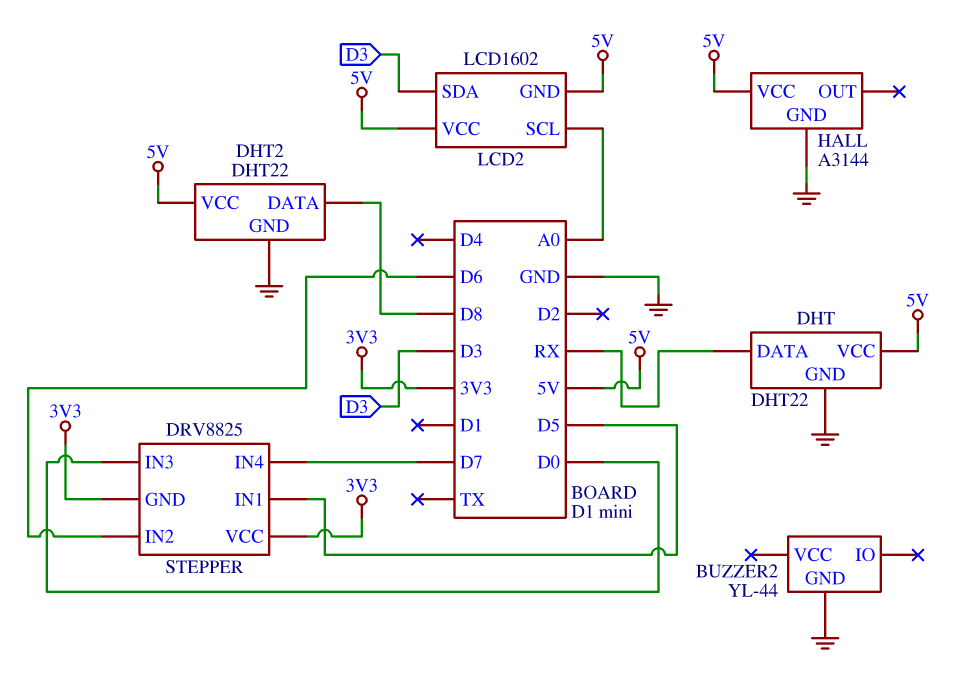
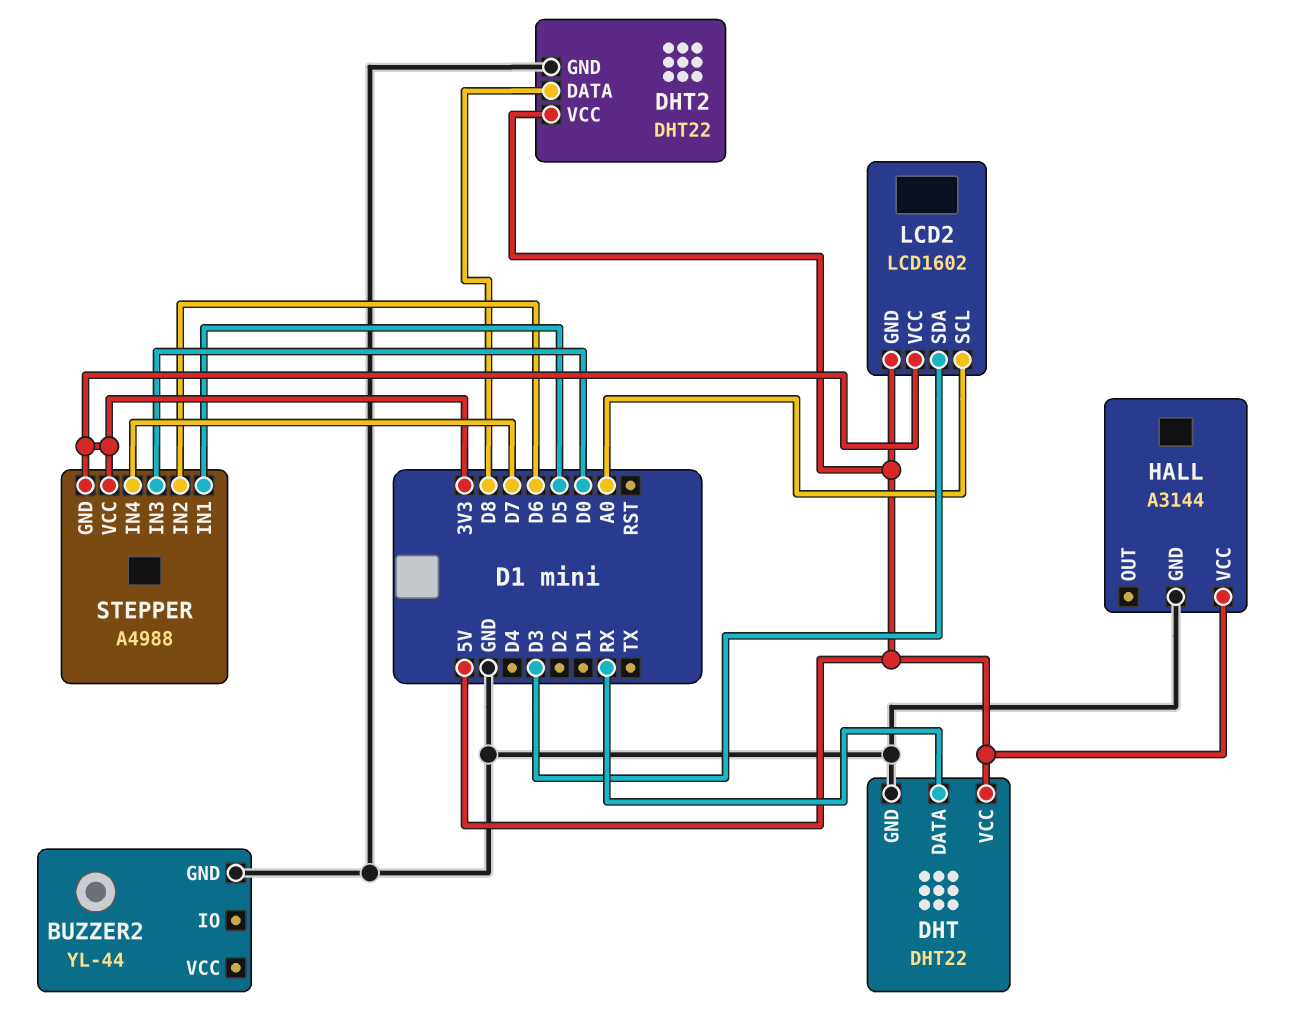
LCD2 pin VCC: 5V -> 3V3
STEPPER: DRV8825 -> A4988

